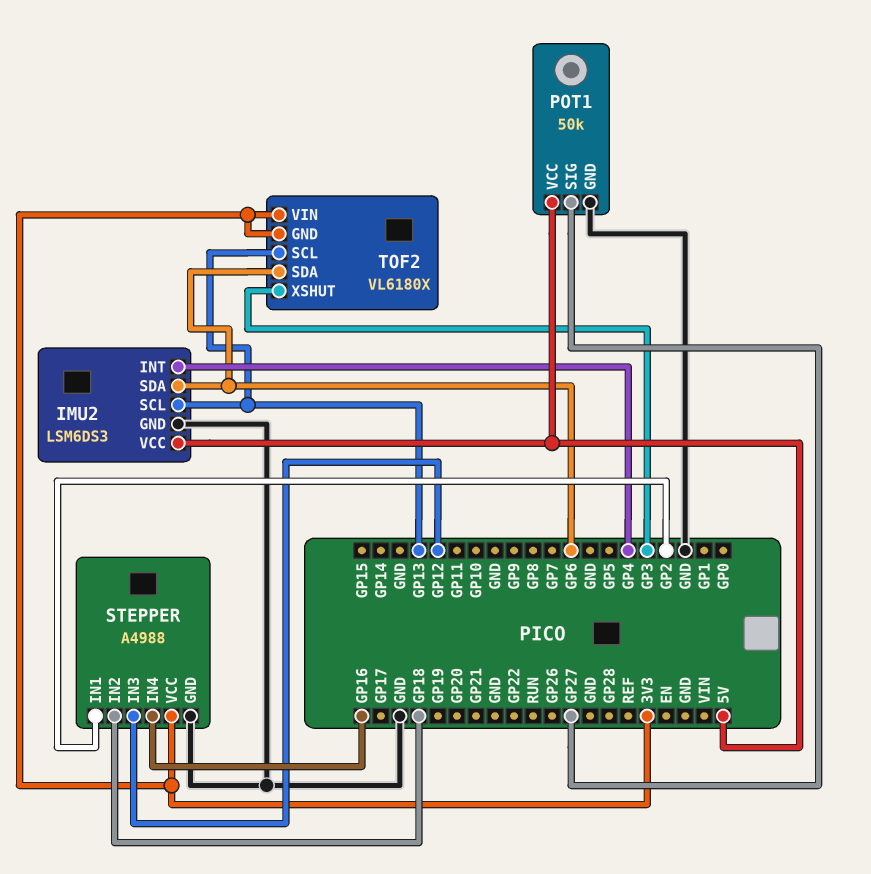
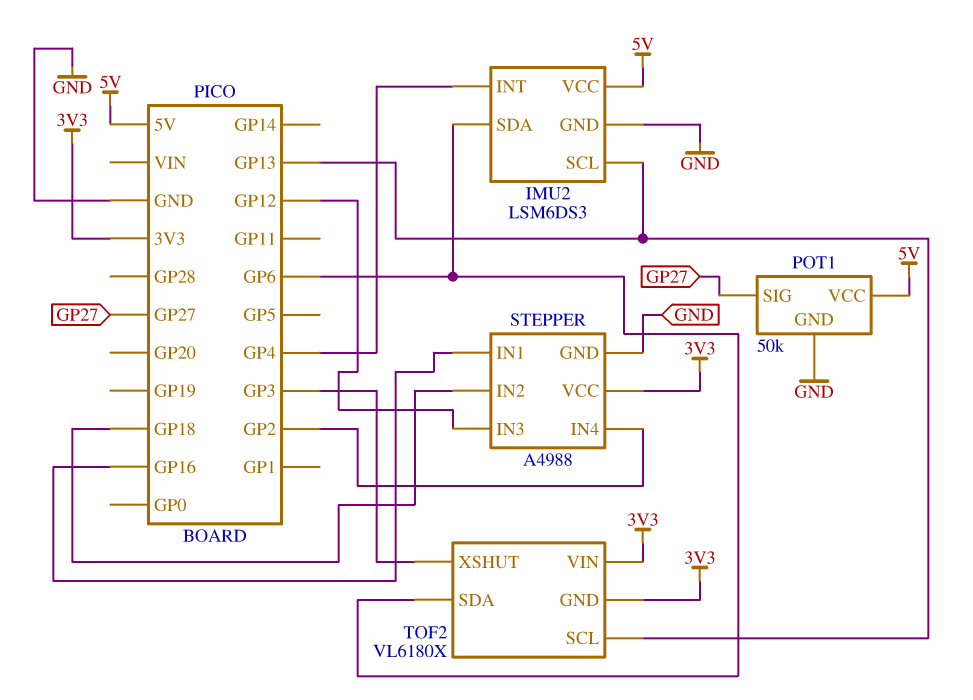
STEPPER pin IN1: GP2 -> GP16
STEPPER pin IN4: GP16 -> GP2

